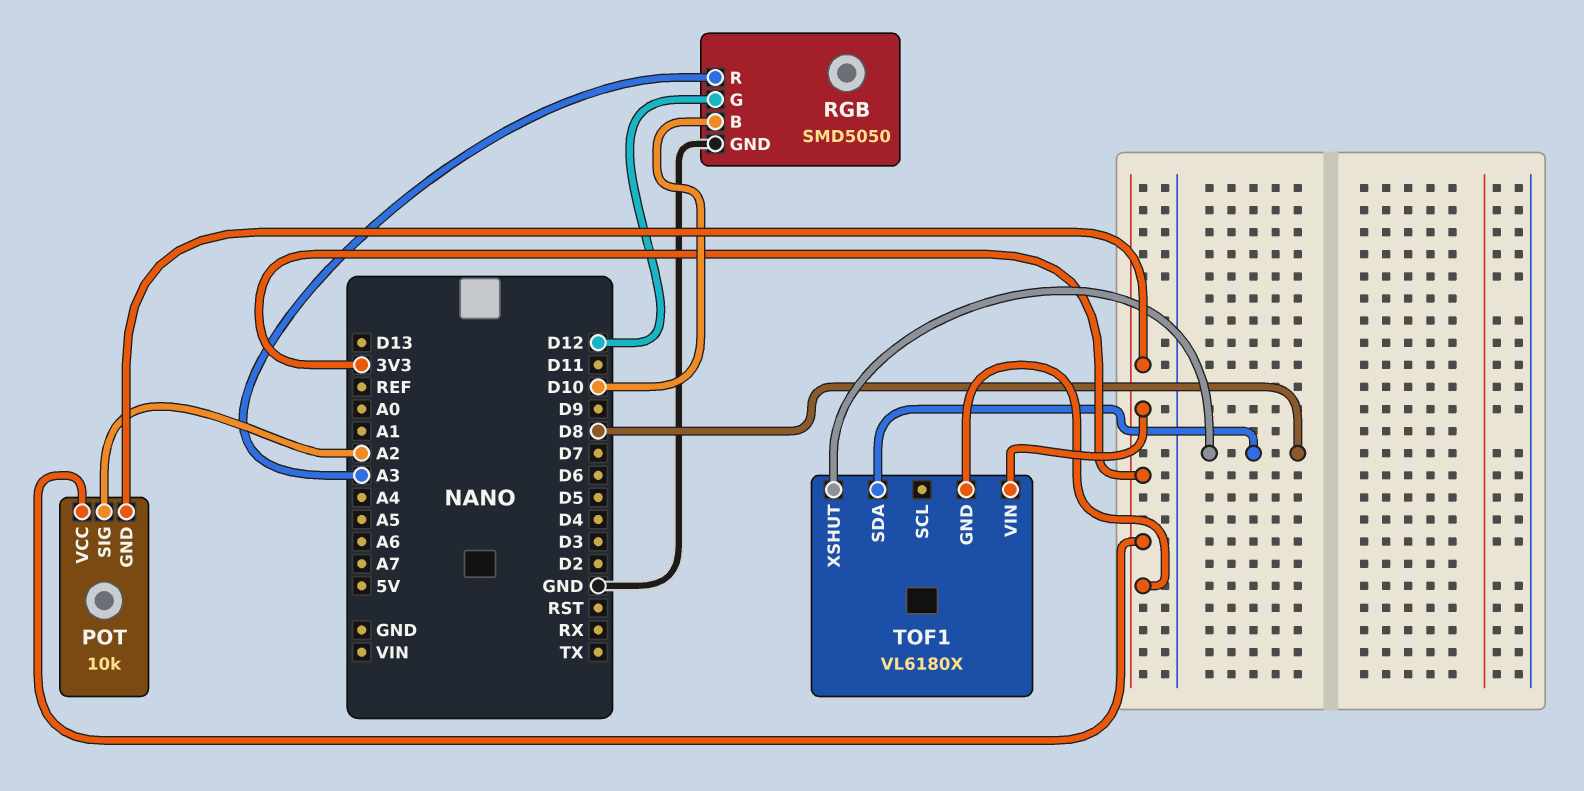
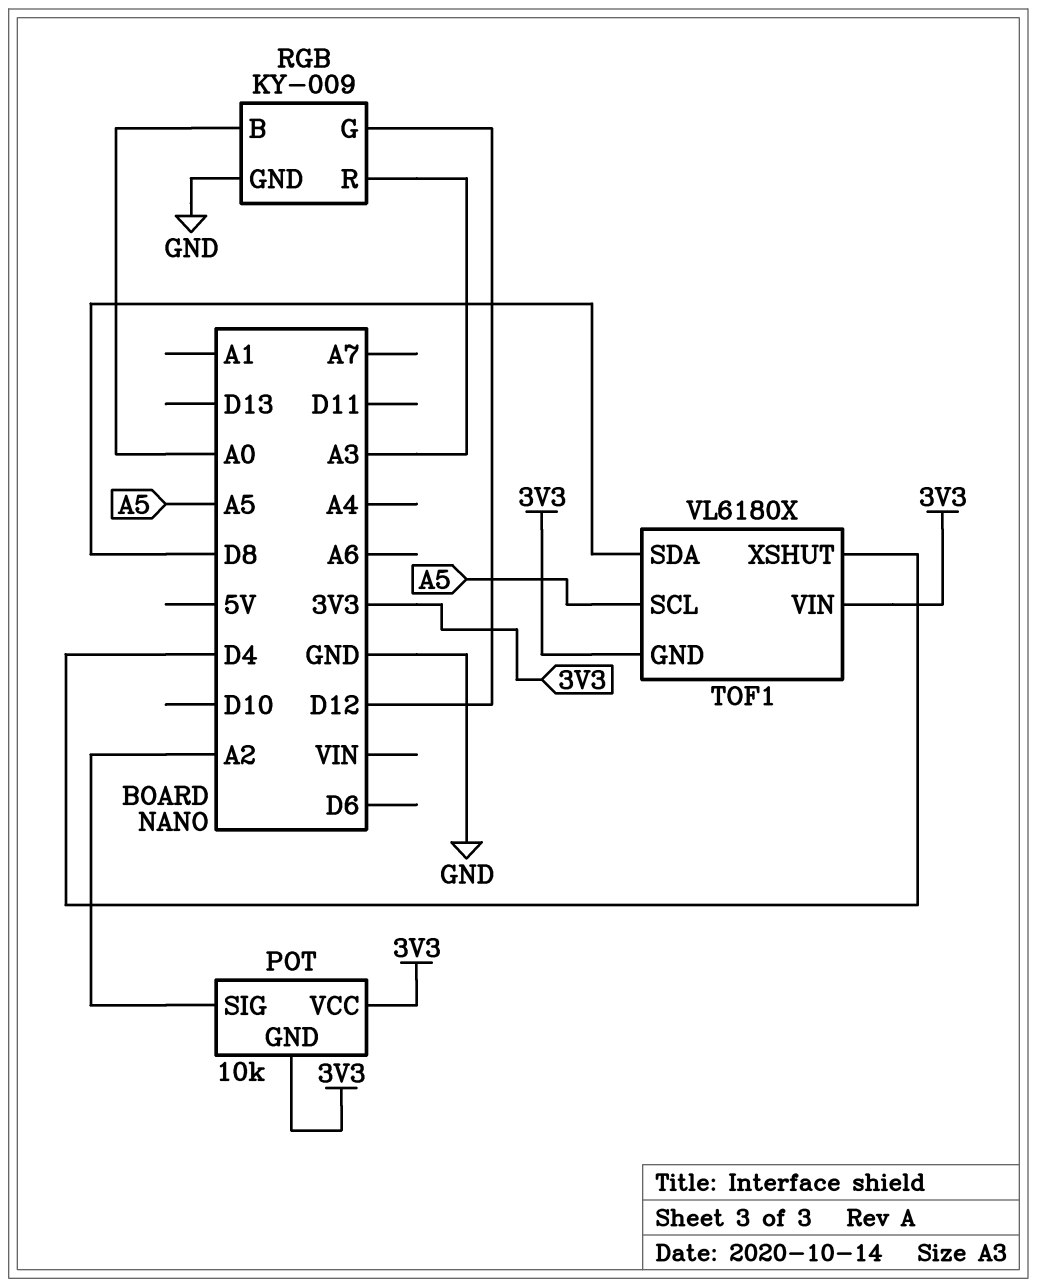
RGB: SMD5050 -> KY-009
RGB pin B: D10 -> A0
TOF1 pin SCL: none -> A5
TOF1 pin XSHUT: D8 -> D4

